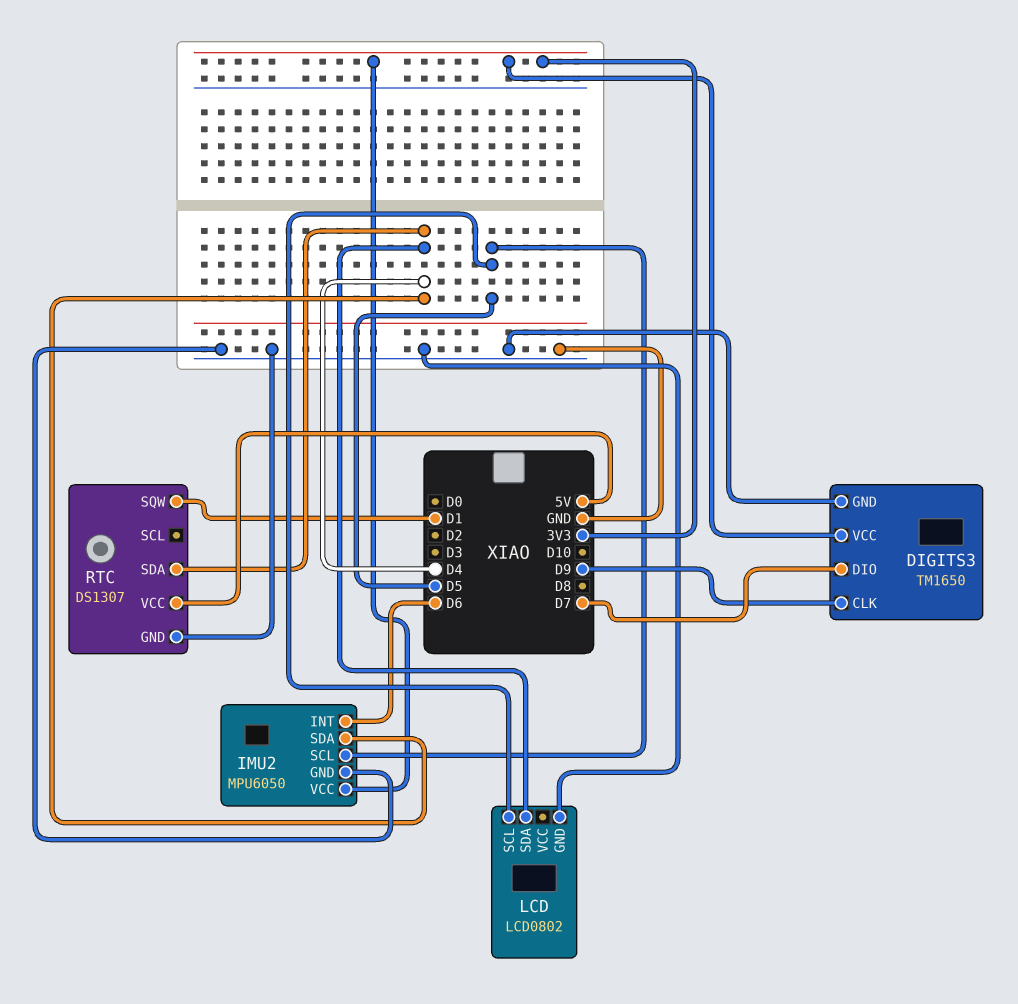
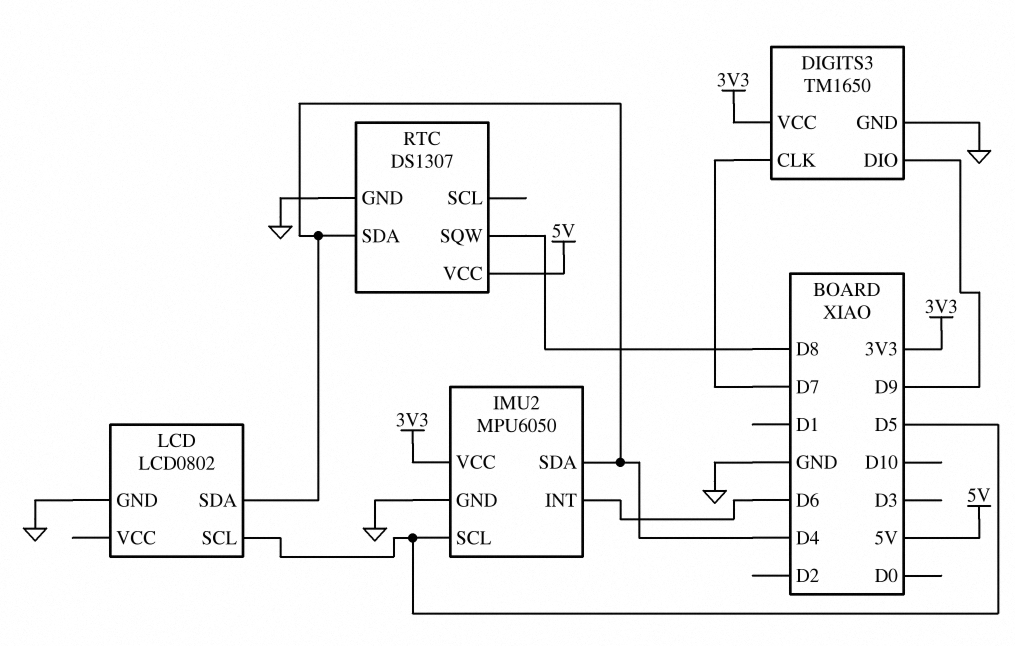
DIGITS3 pin CLK: D9 -> D7
DIGITS3 pin DIO: D7 -> D9
RTC pin SQW: D1 -> D8

